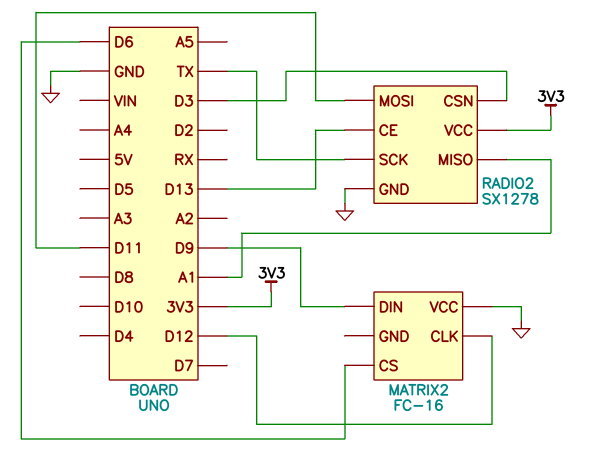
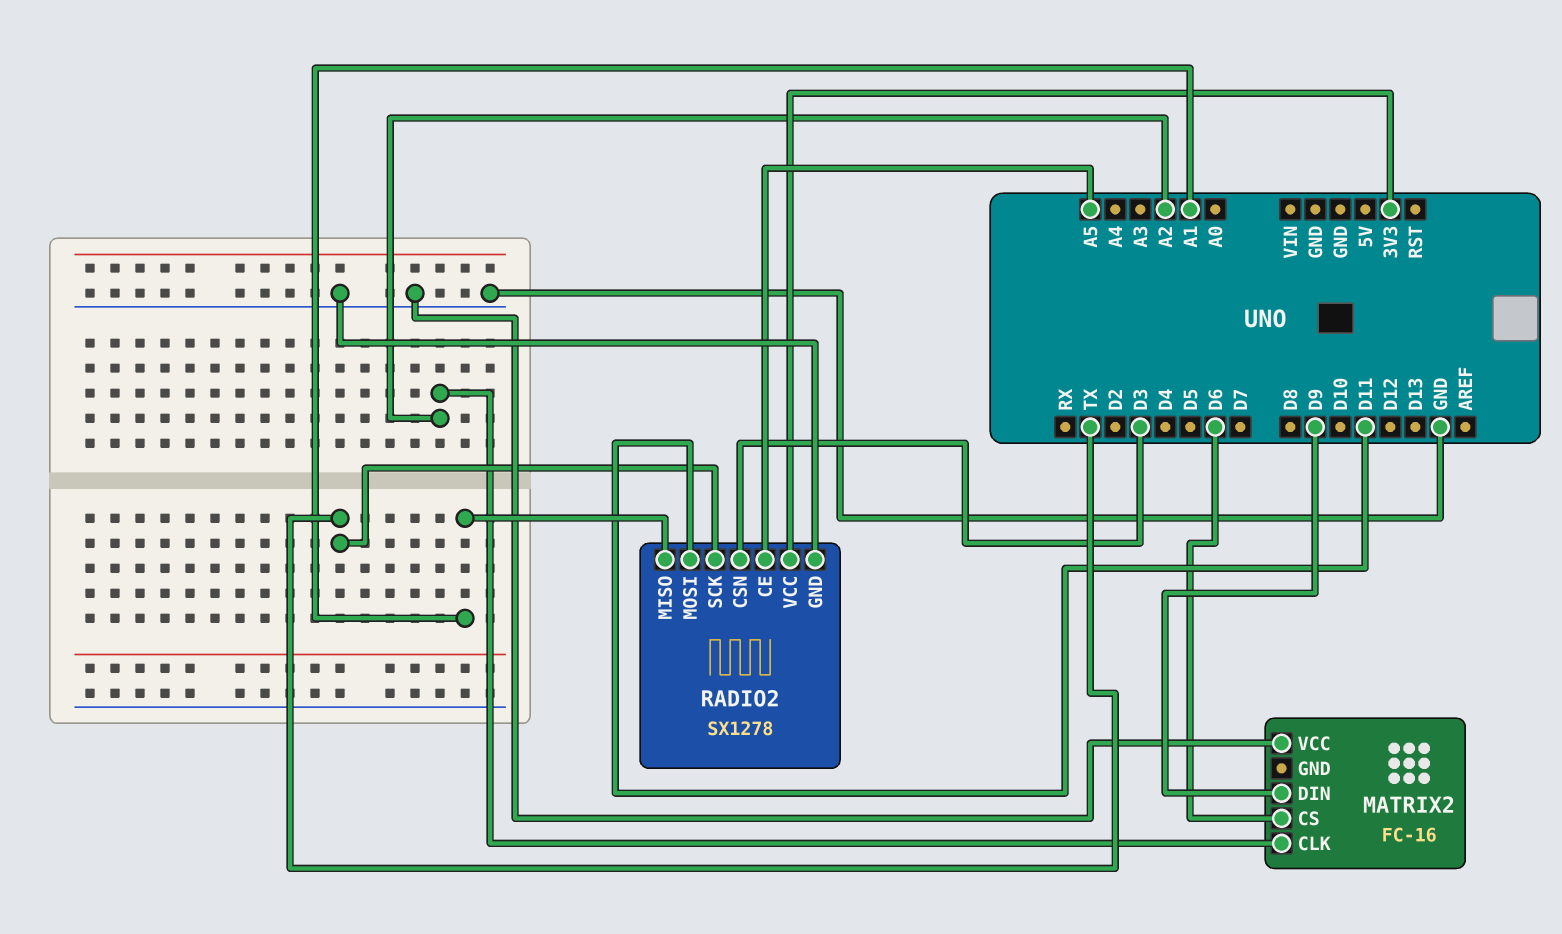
MATRIX2 pin CLK: D12 -> A2
RADIO2 pin CE: D13 -> A5

